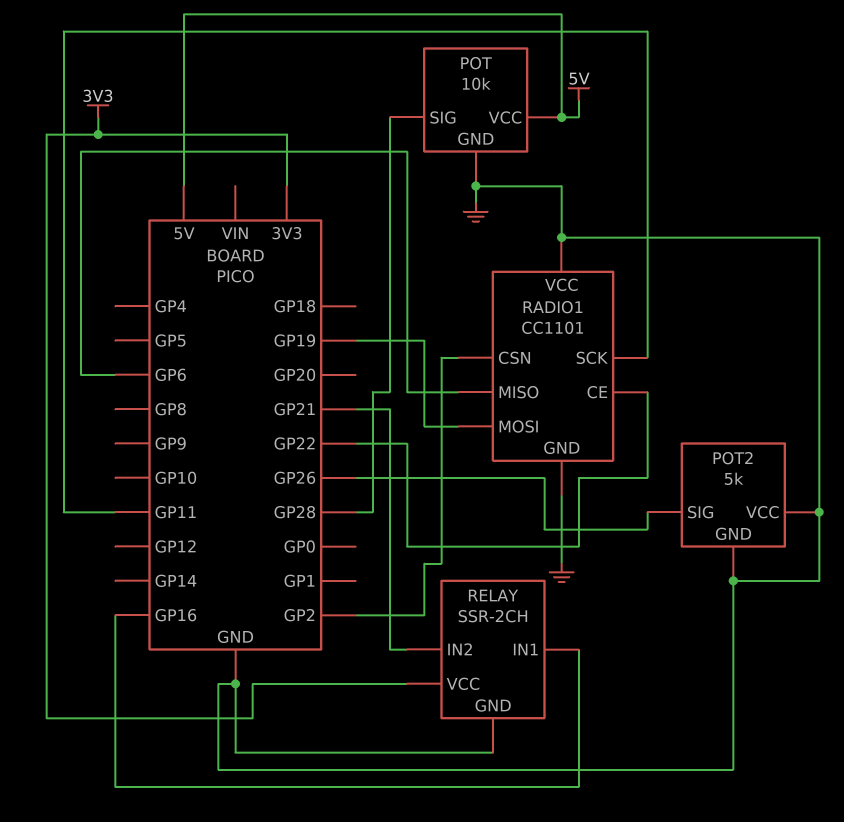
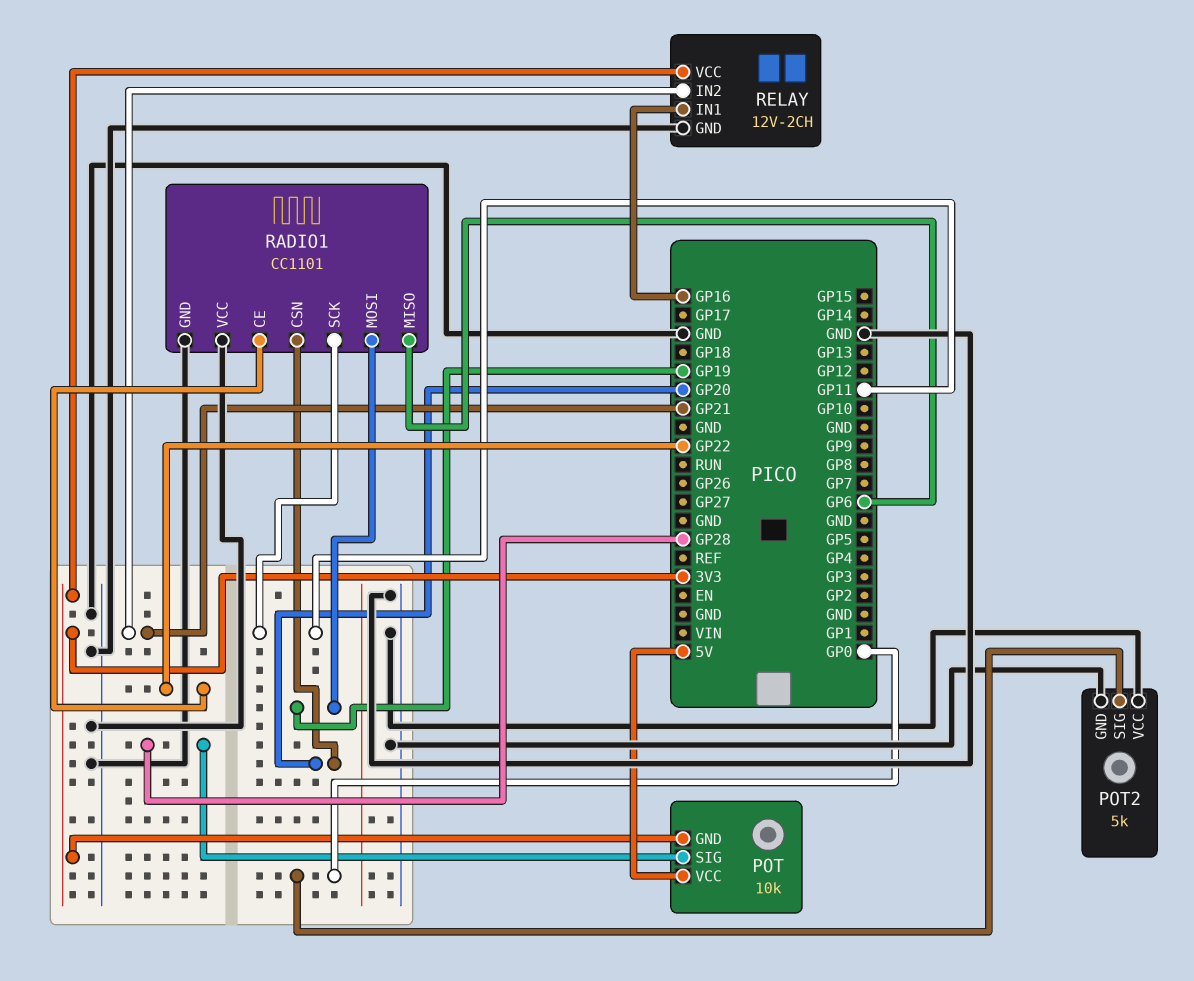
POT pin GND: GND -> 3V3
POT2 pin SIG: GP26 -> GP0
RADIO1 pin CSN: GP2 -> GP20
RELAY: SSR-2CH -> 12V-2CH

